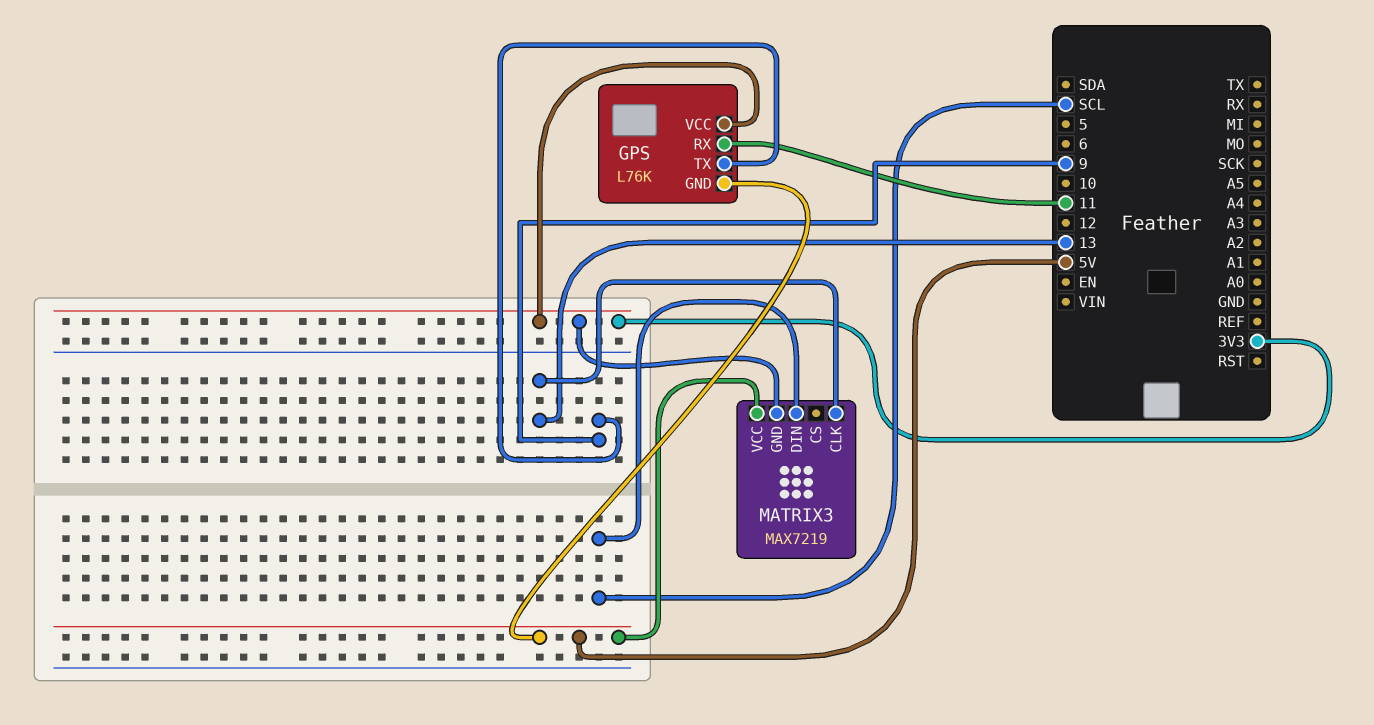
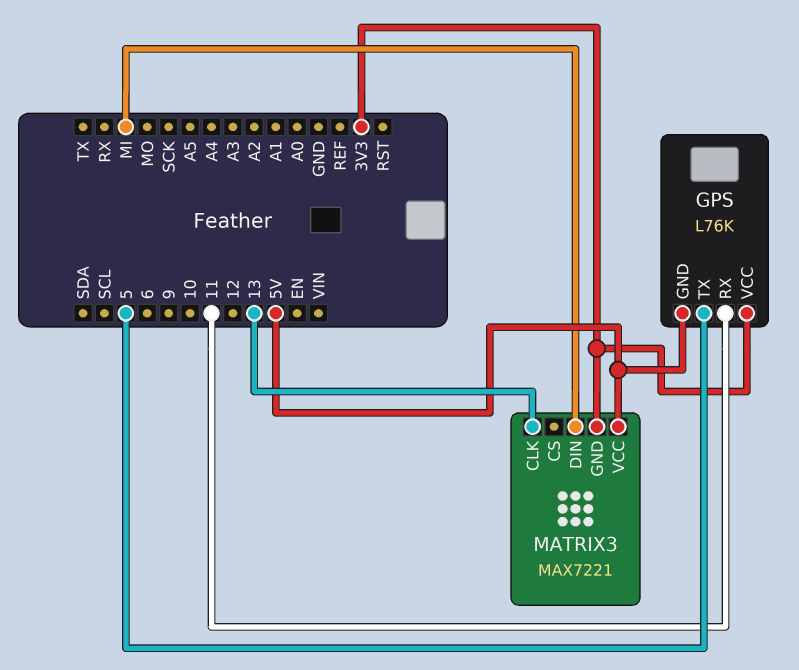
GPS pin TX: 9 -> 5
MATRIX3: MAX7219 -> MAX7221
MATRIX3 pin DIN: SCL -> MI

